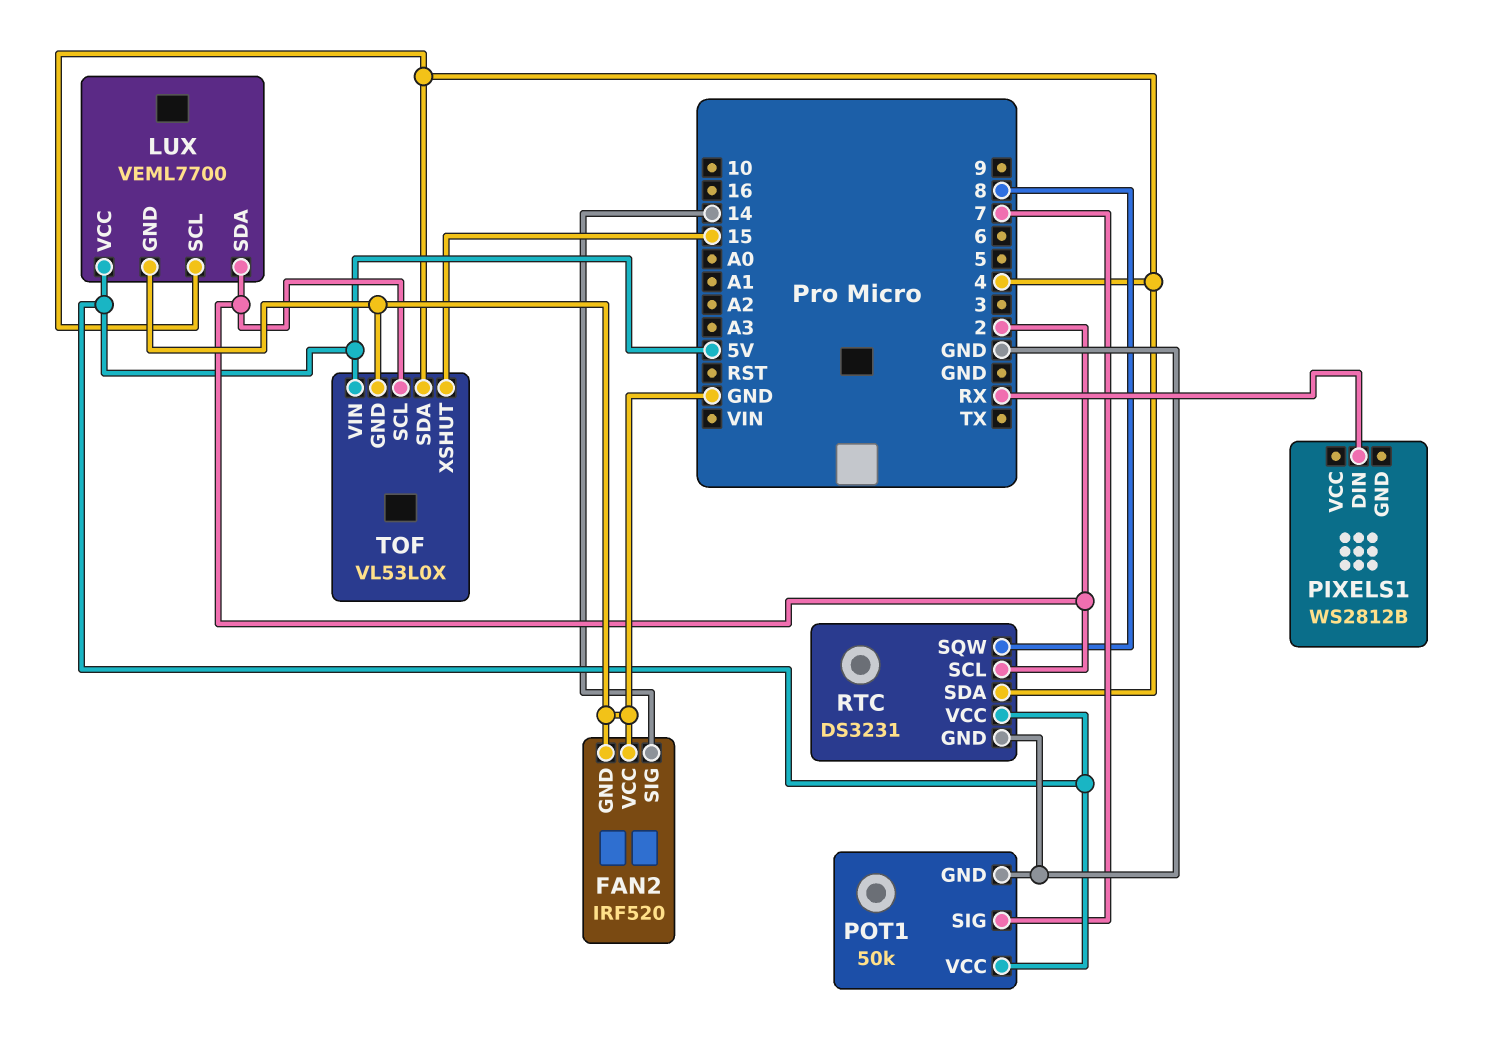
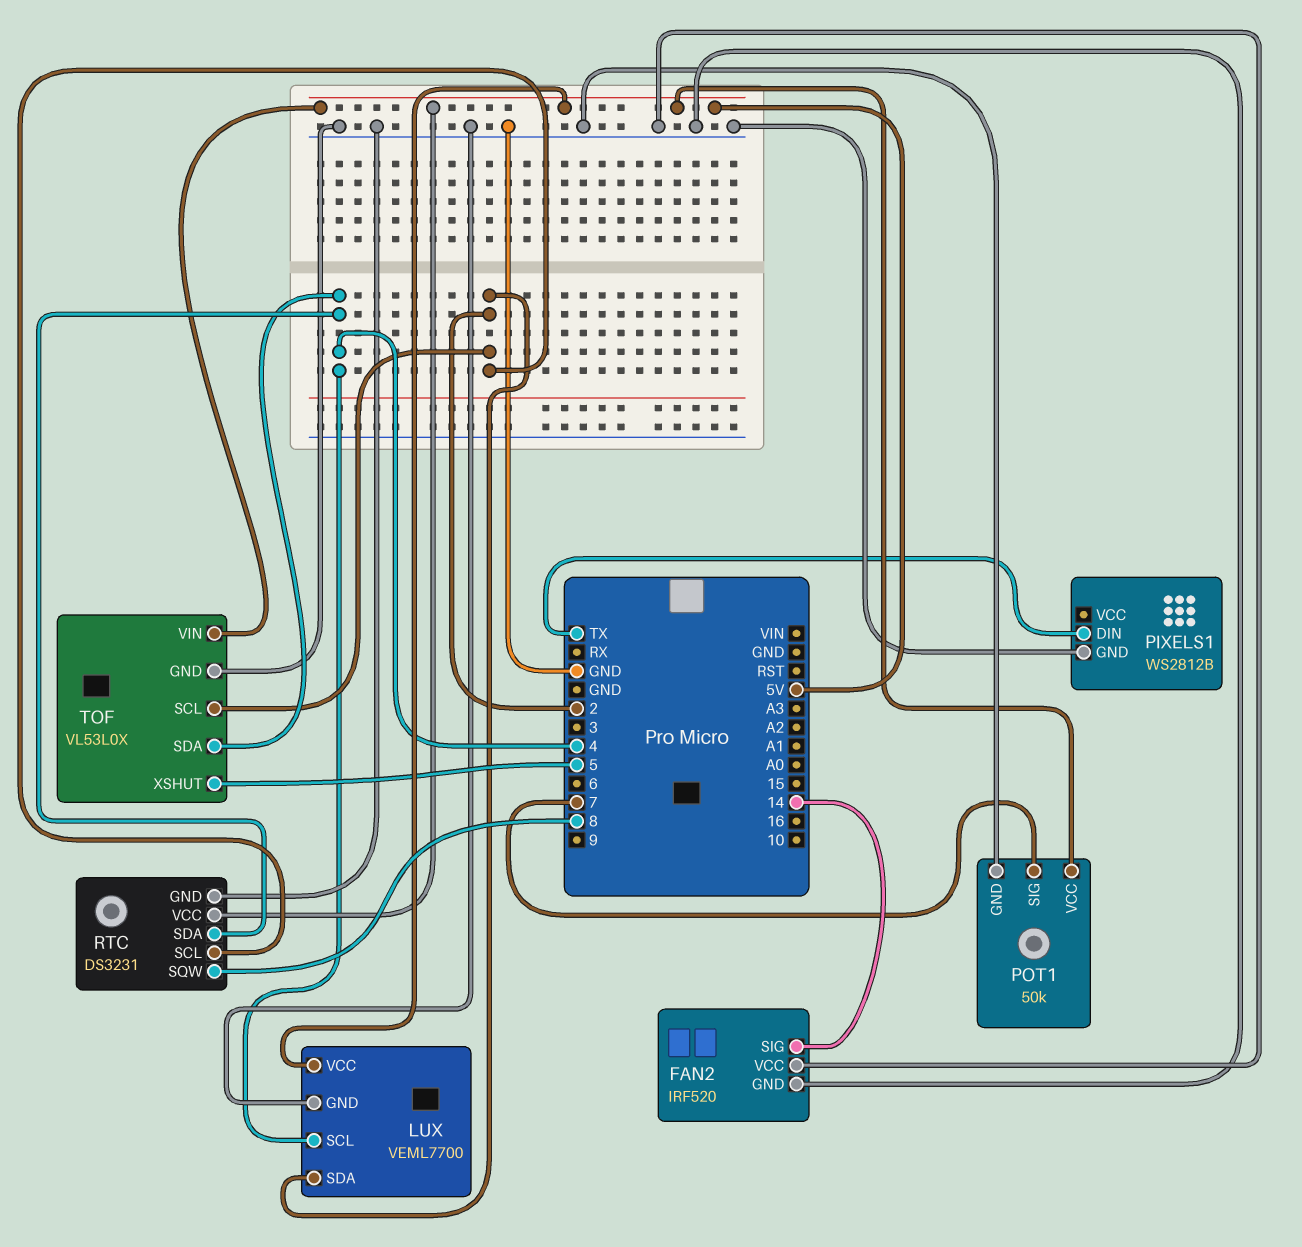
PIXELS1 pin DIN: RX -> TX
PIXELS1 pin GND: none -> GND
TOF pin XSHUT: 15 -> 5

